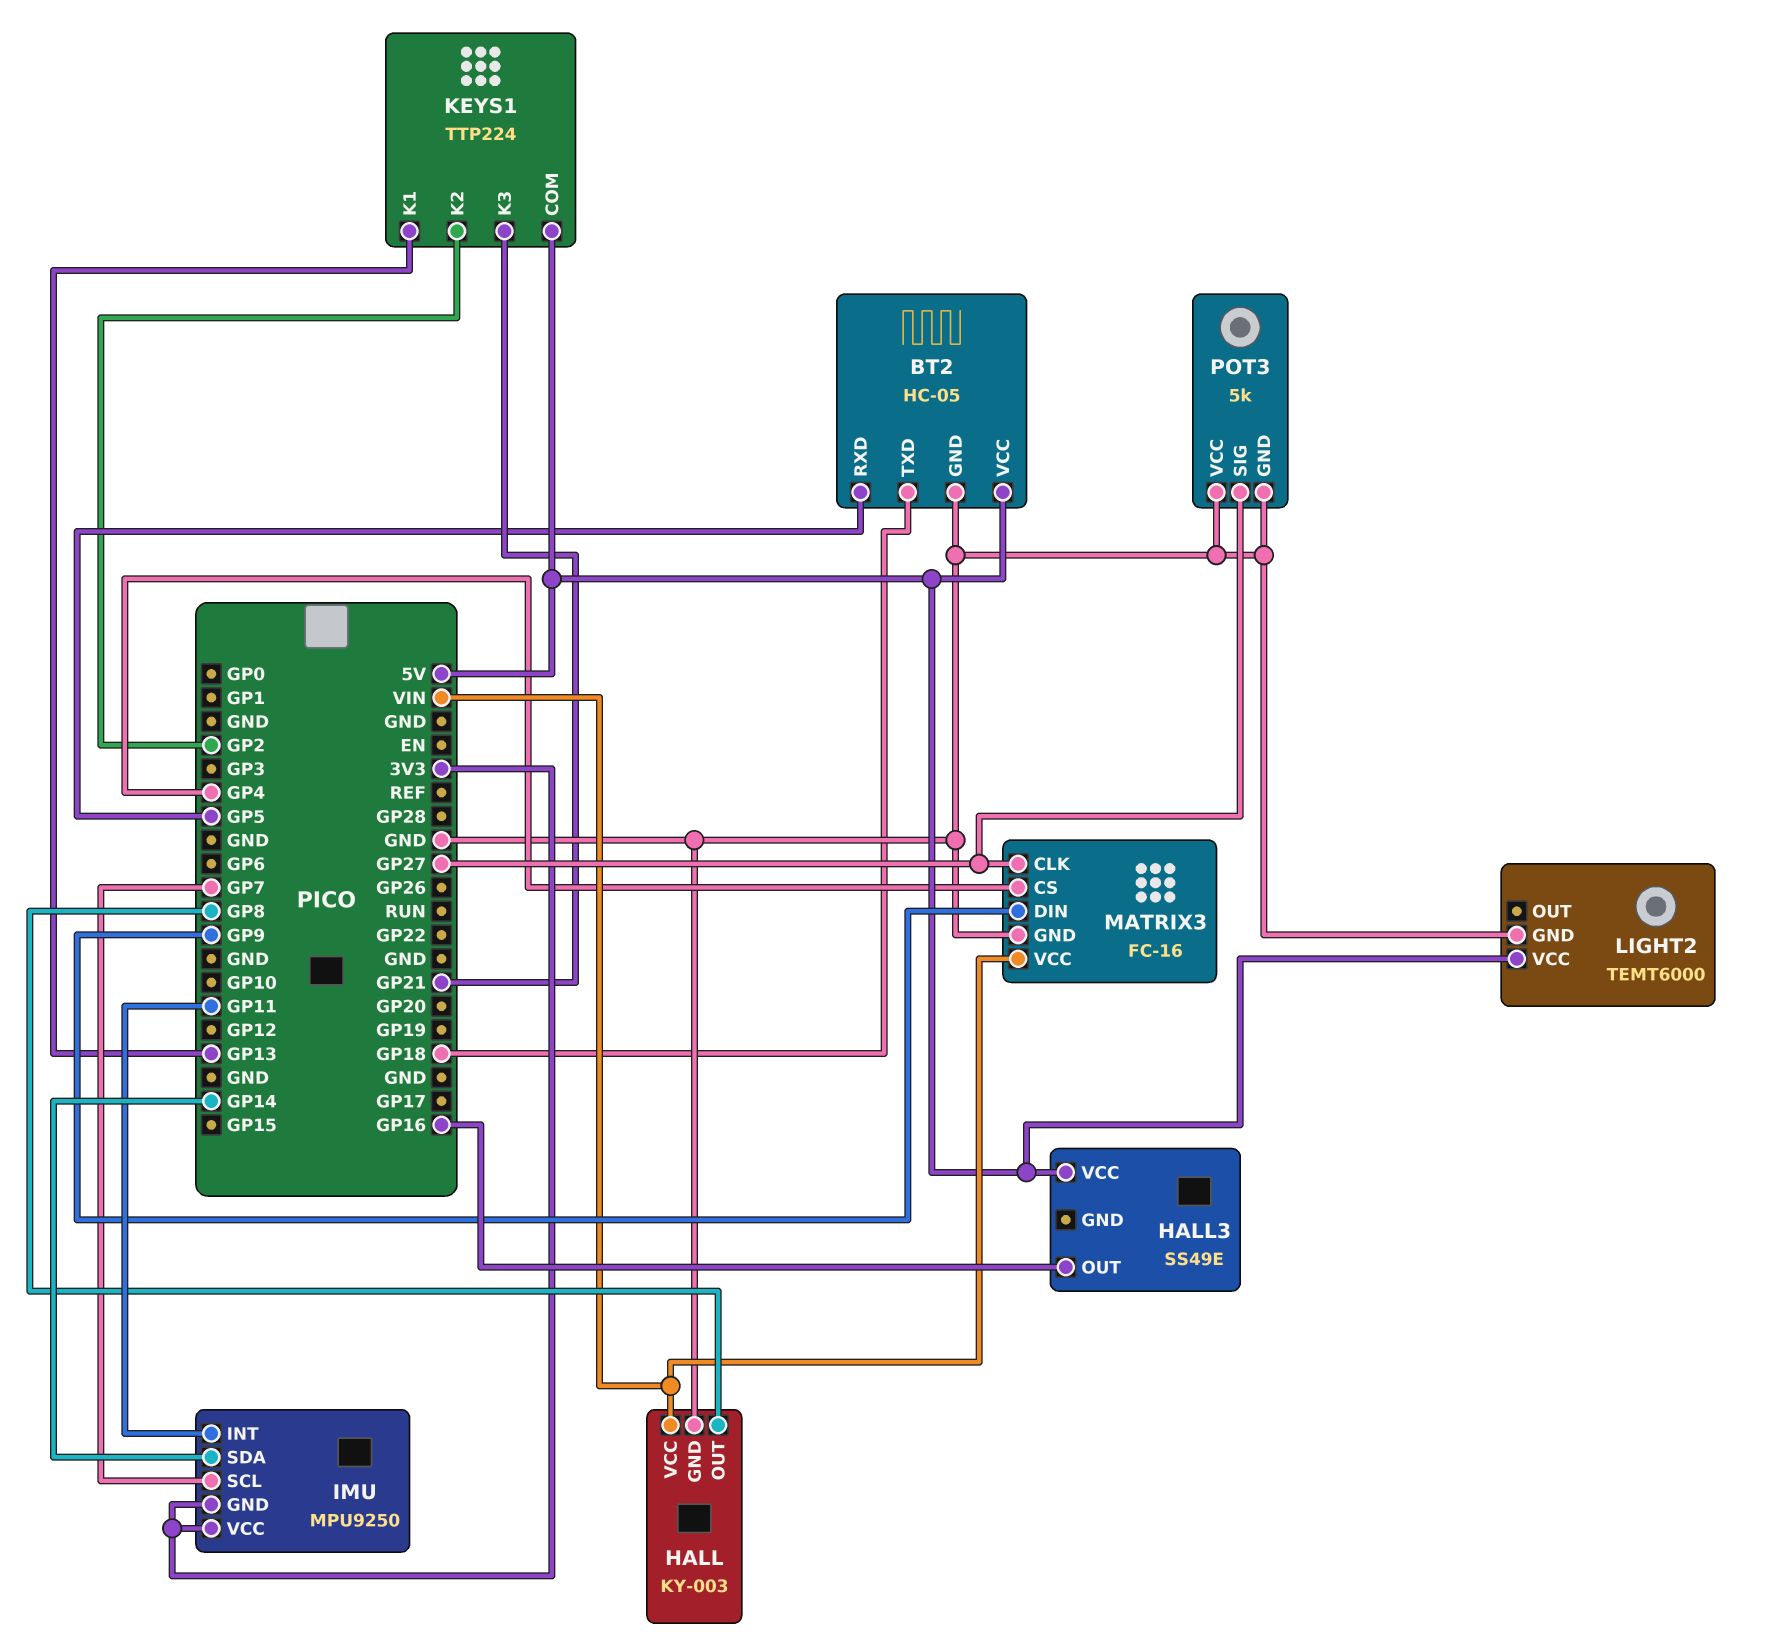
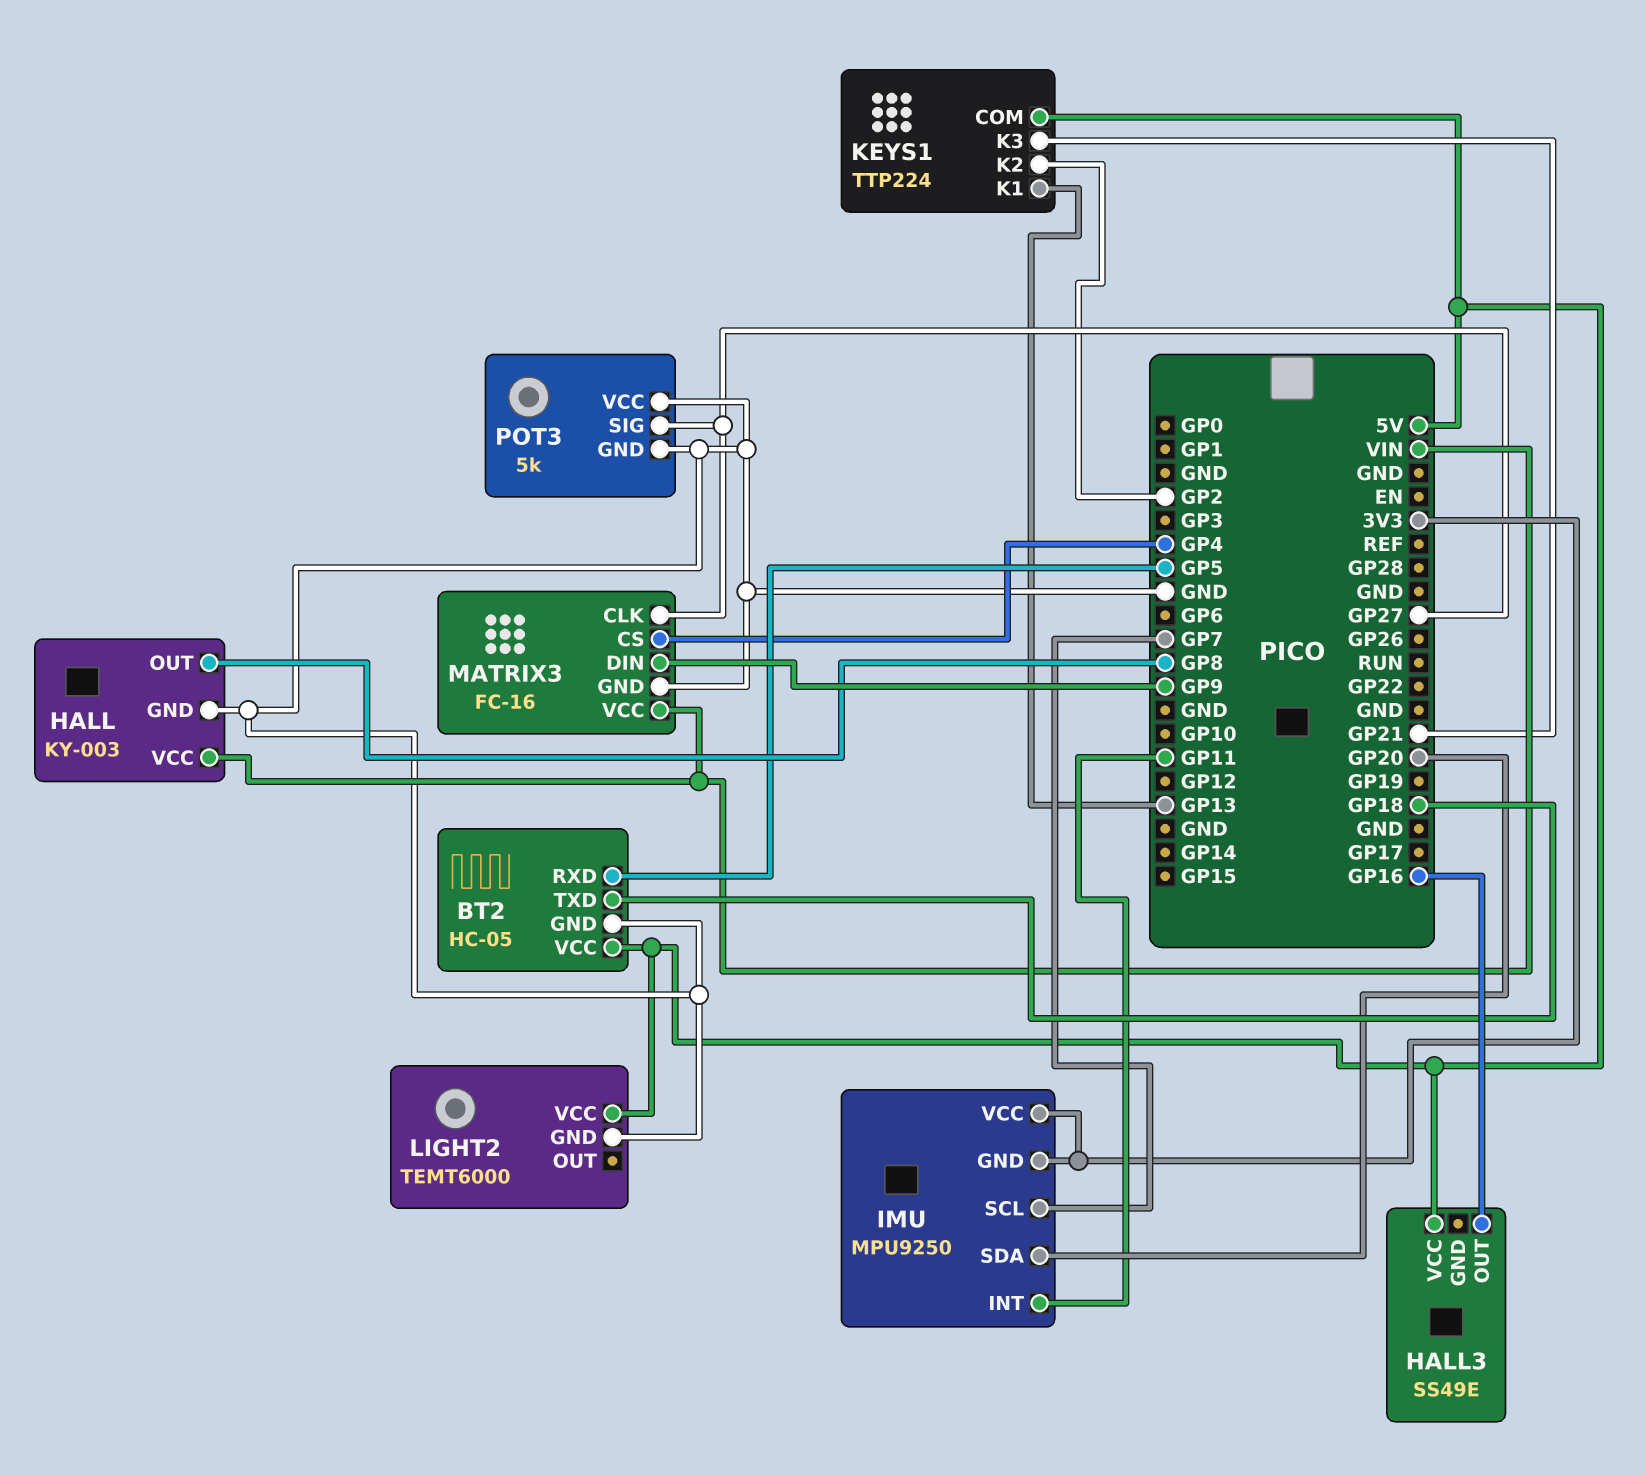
IMU pin SDA: GP14 -> GP20

